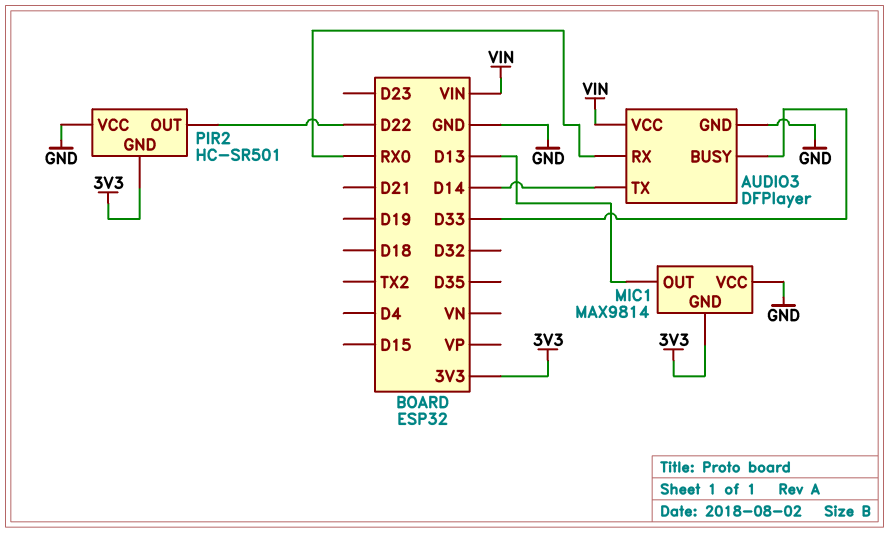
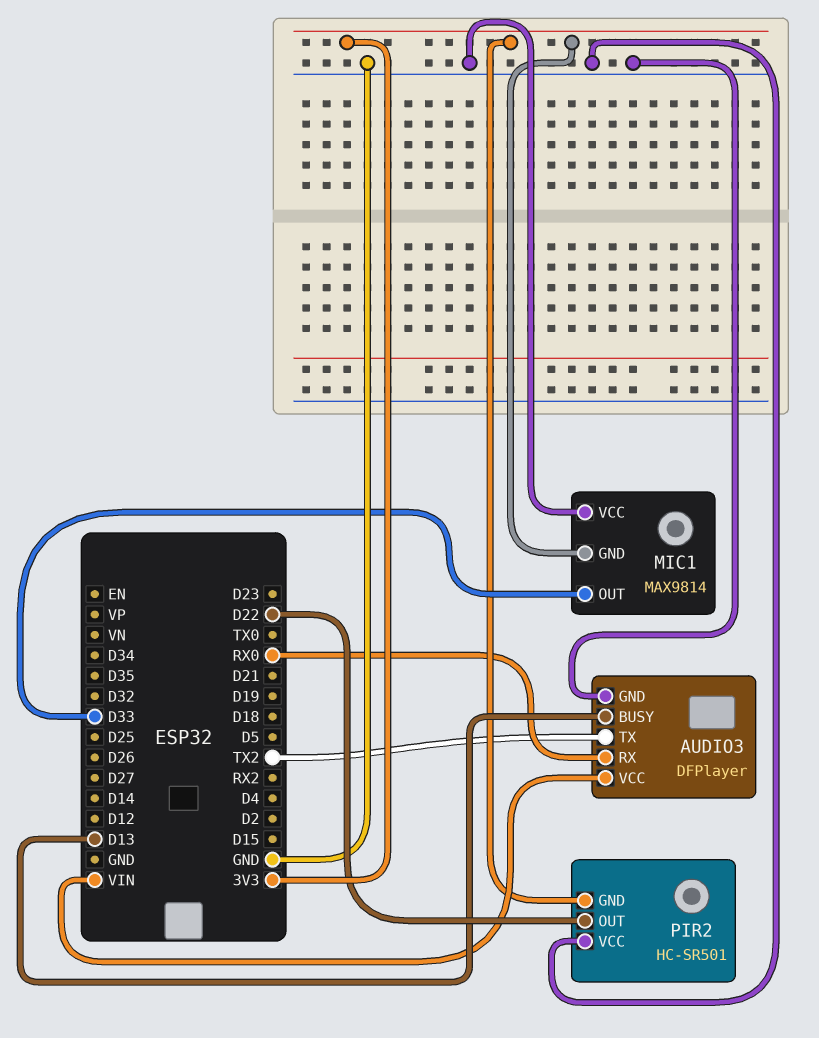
AUDIO3 pin BUSY: D33 -> D13
AUDIO3 pin TX: D14 -> TX2
MIC1 pin OUT: D13 -> D33

